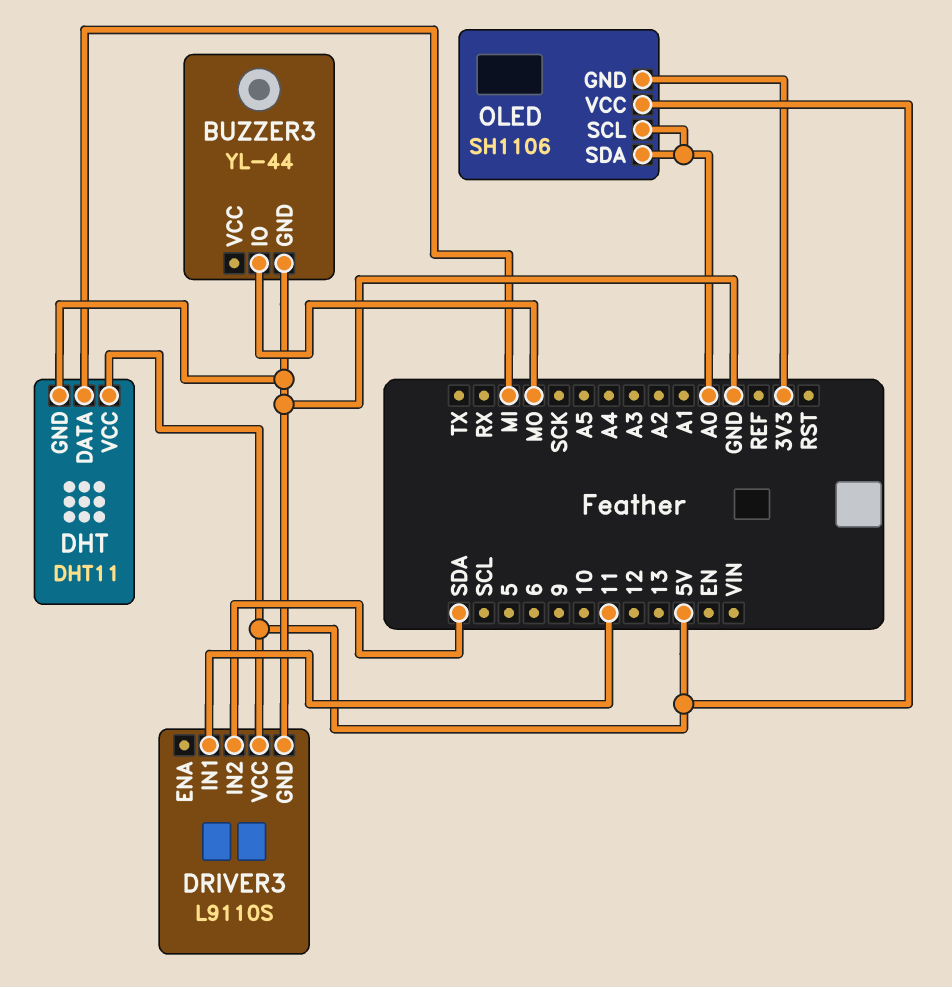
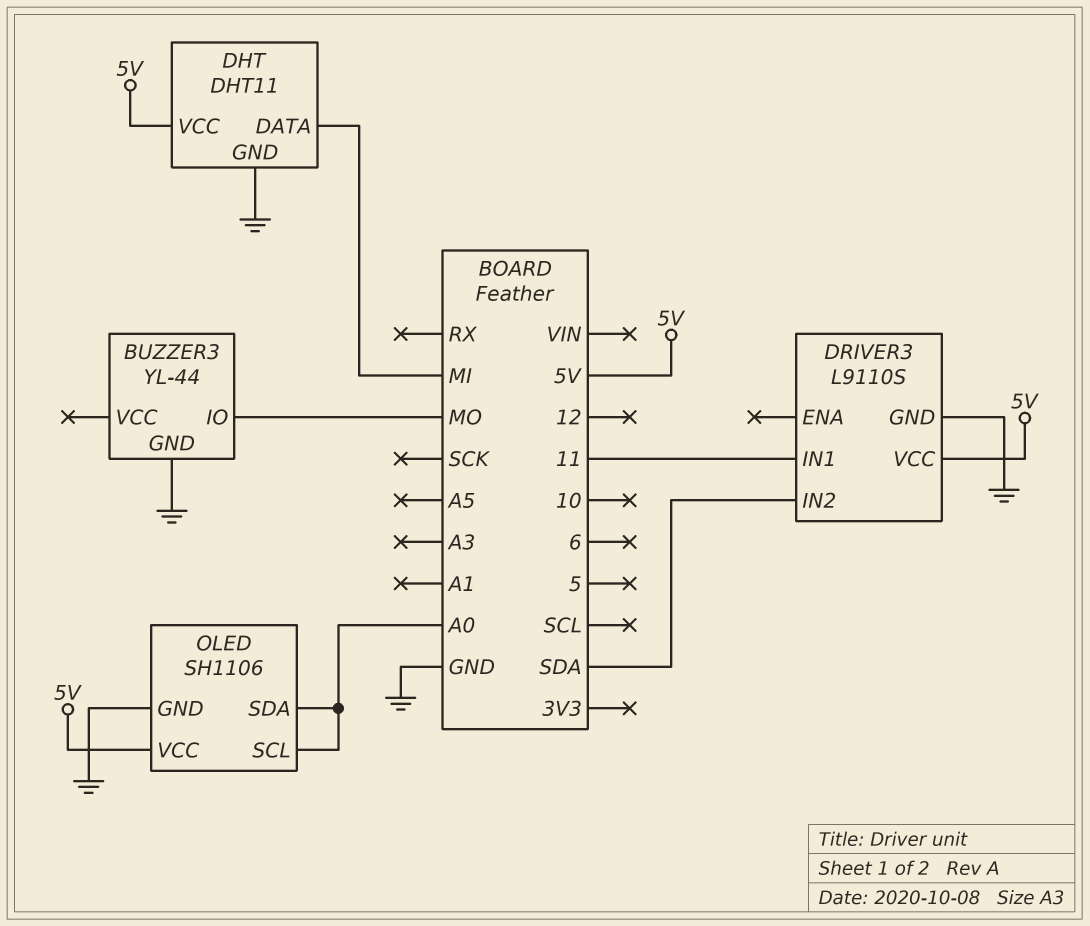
OLED pin GND: 3V3 -> GND

